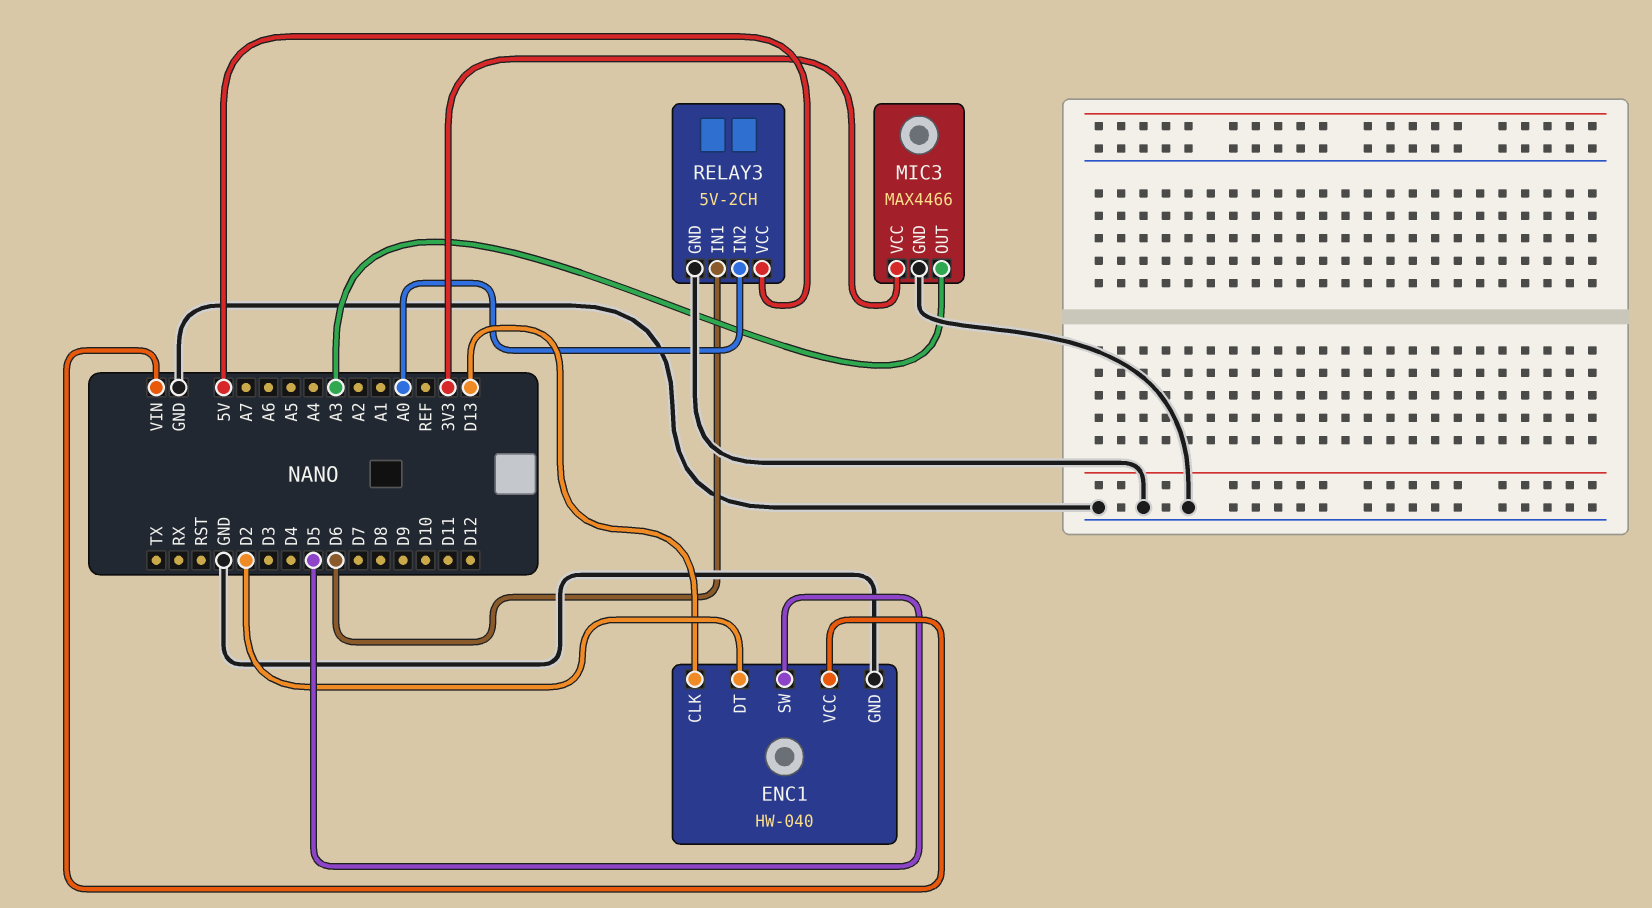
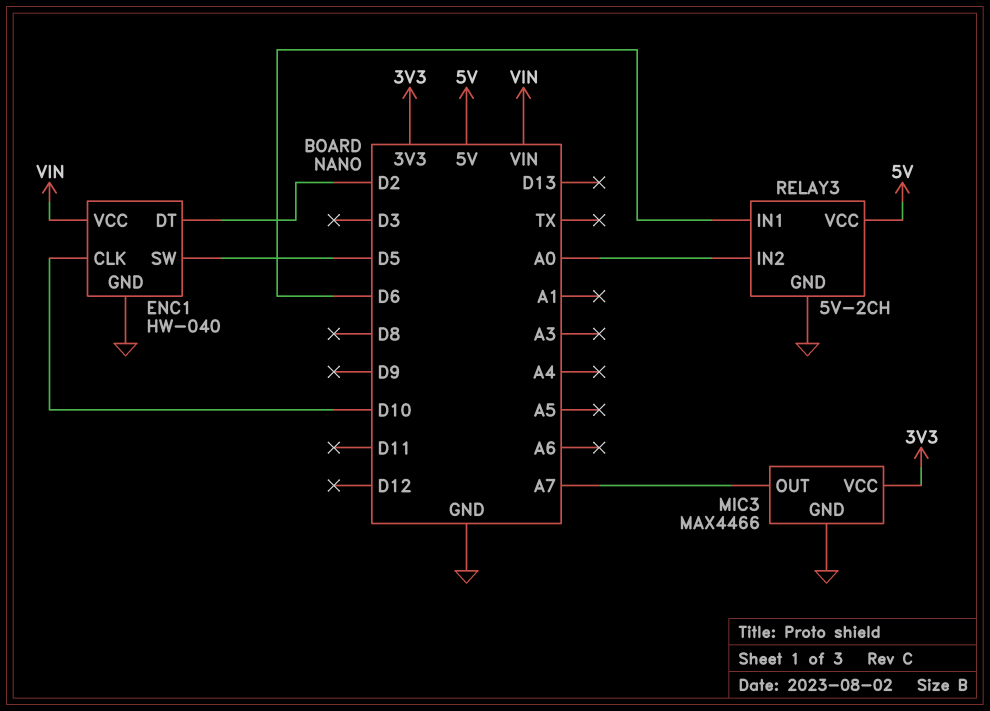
ENC1 pin CLK: D13 -> D10
MIC3 pin OUT: A3 -> A7

